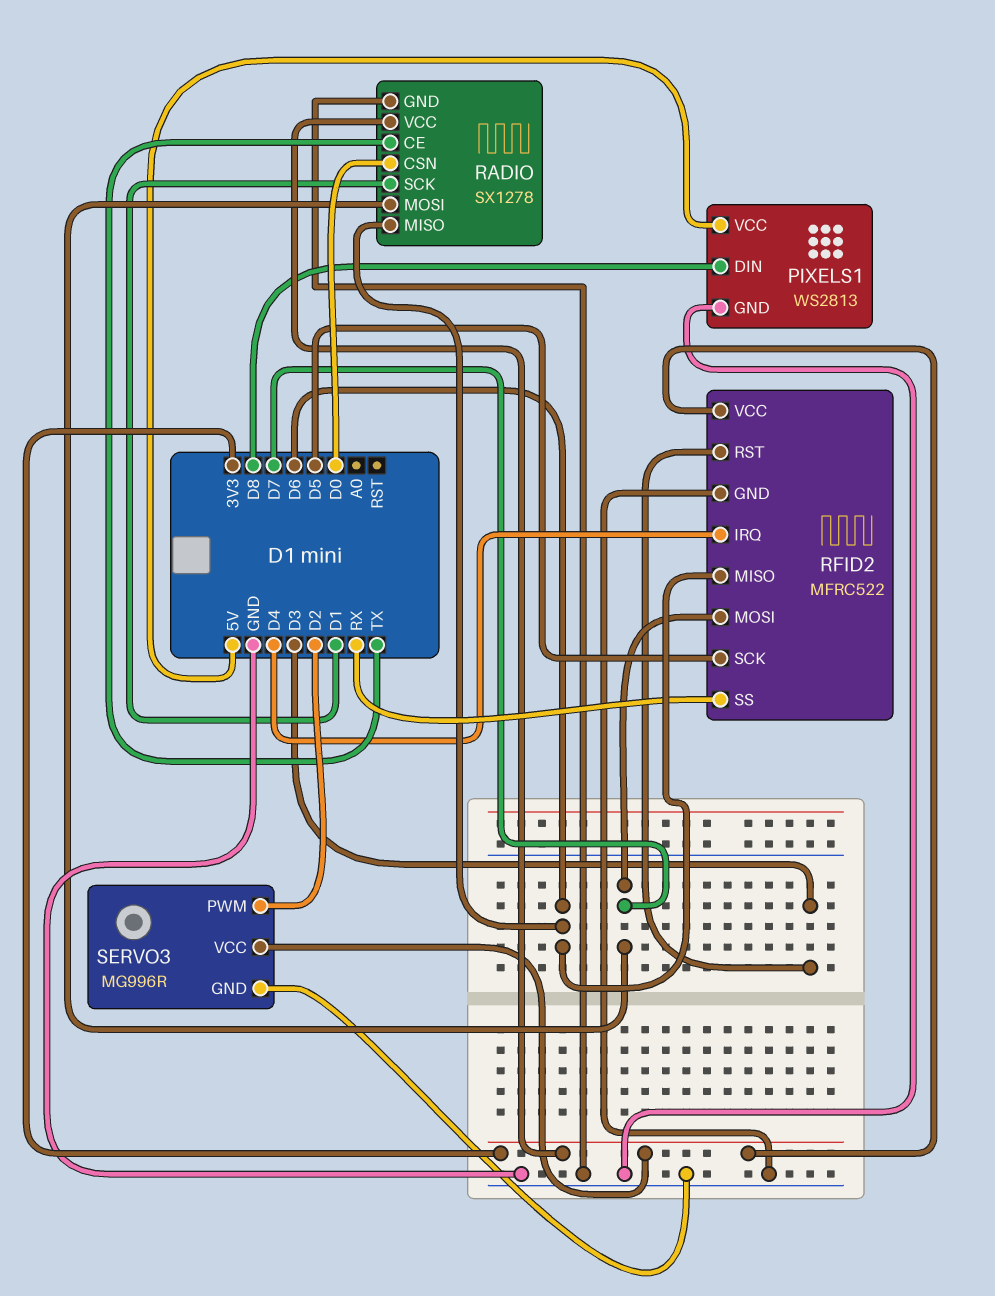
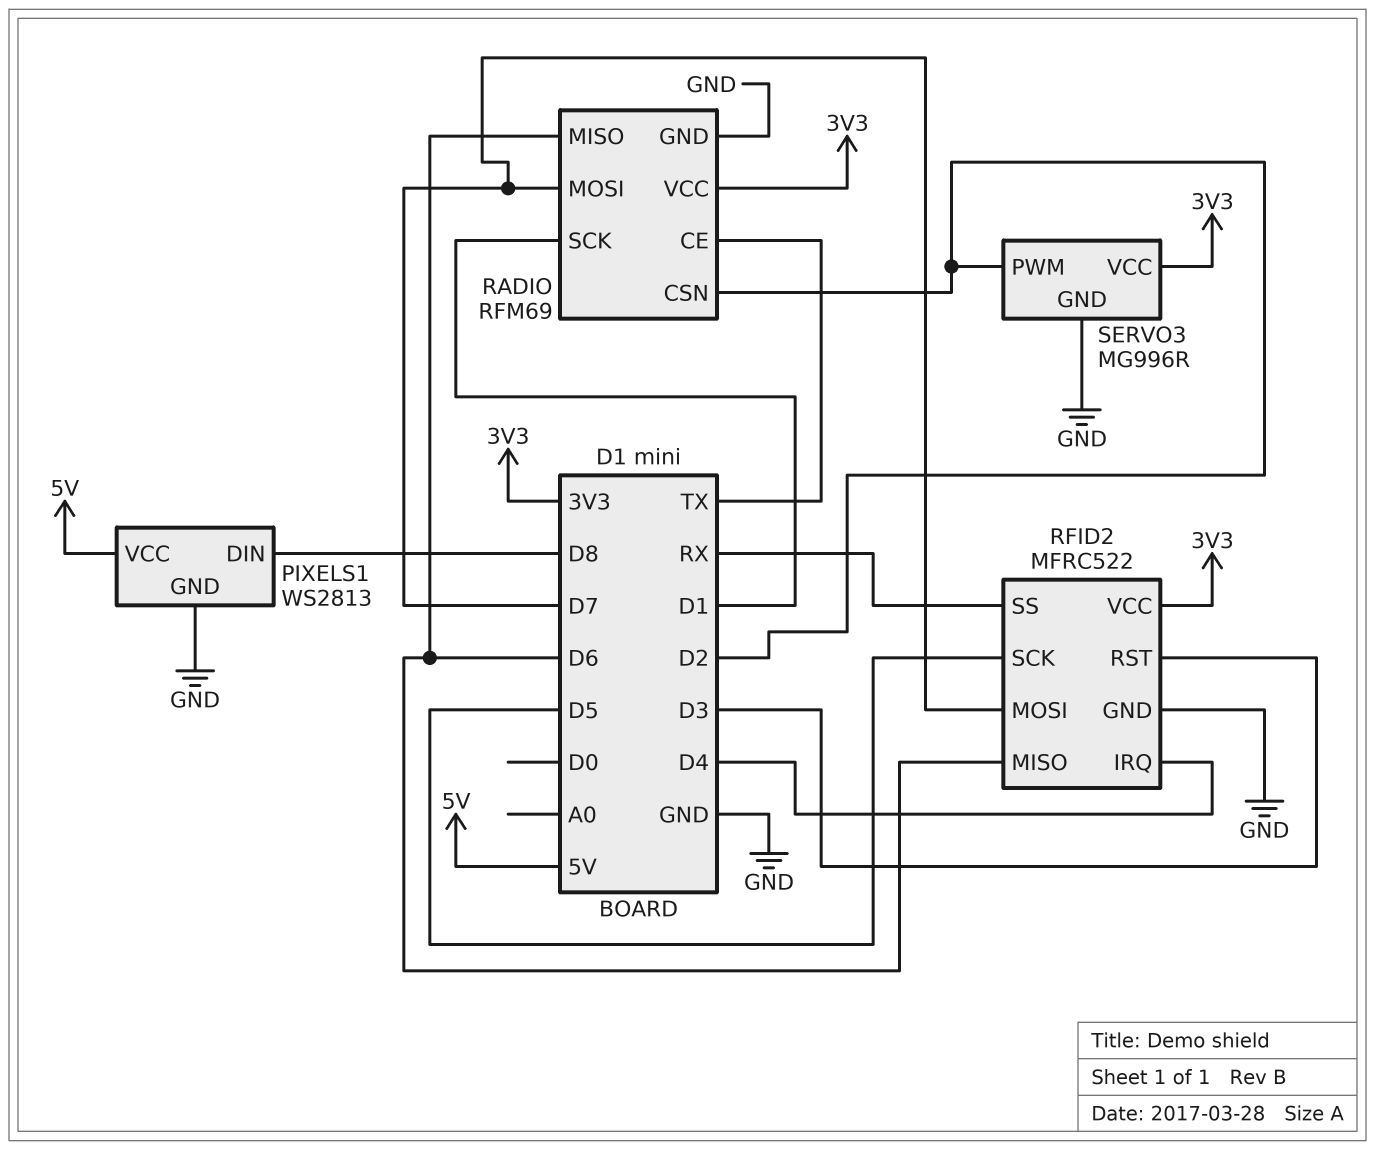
RADIO: SX1278 -> RFM69
RADIO pin CSN: D0 -> D2

